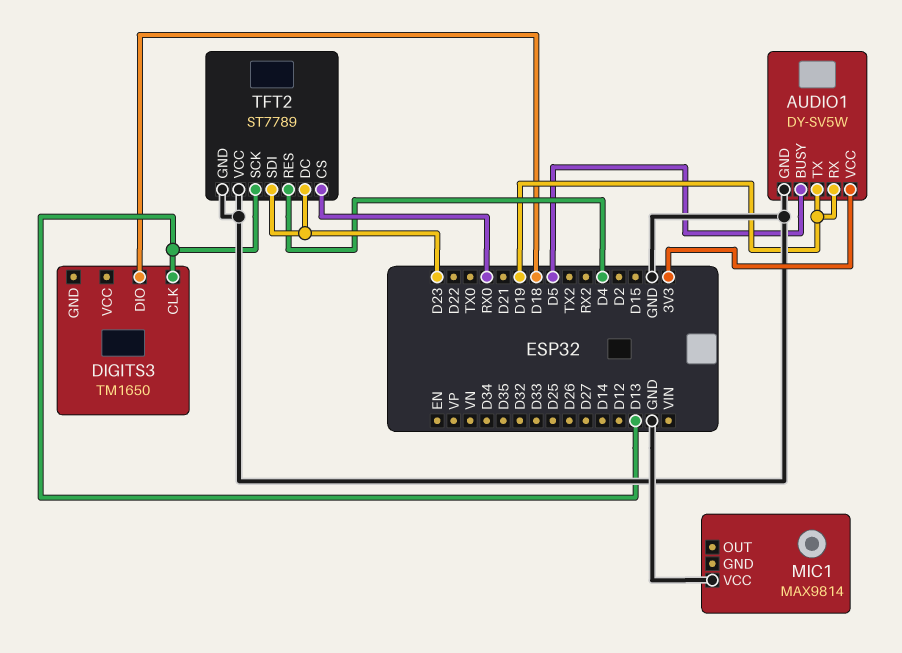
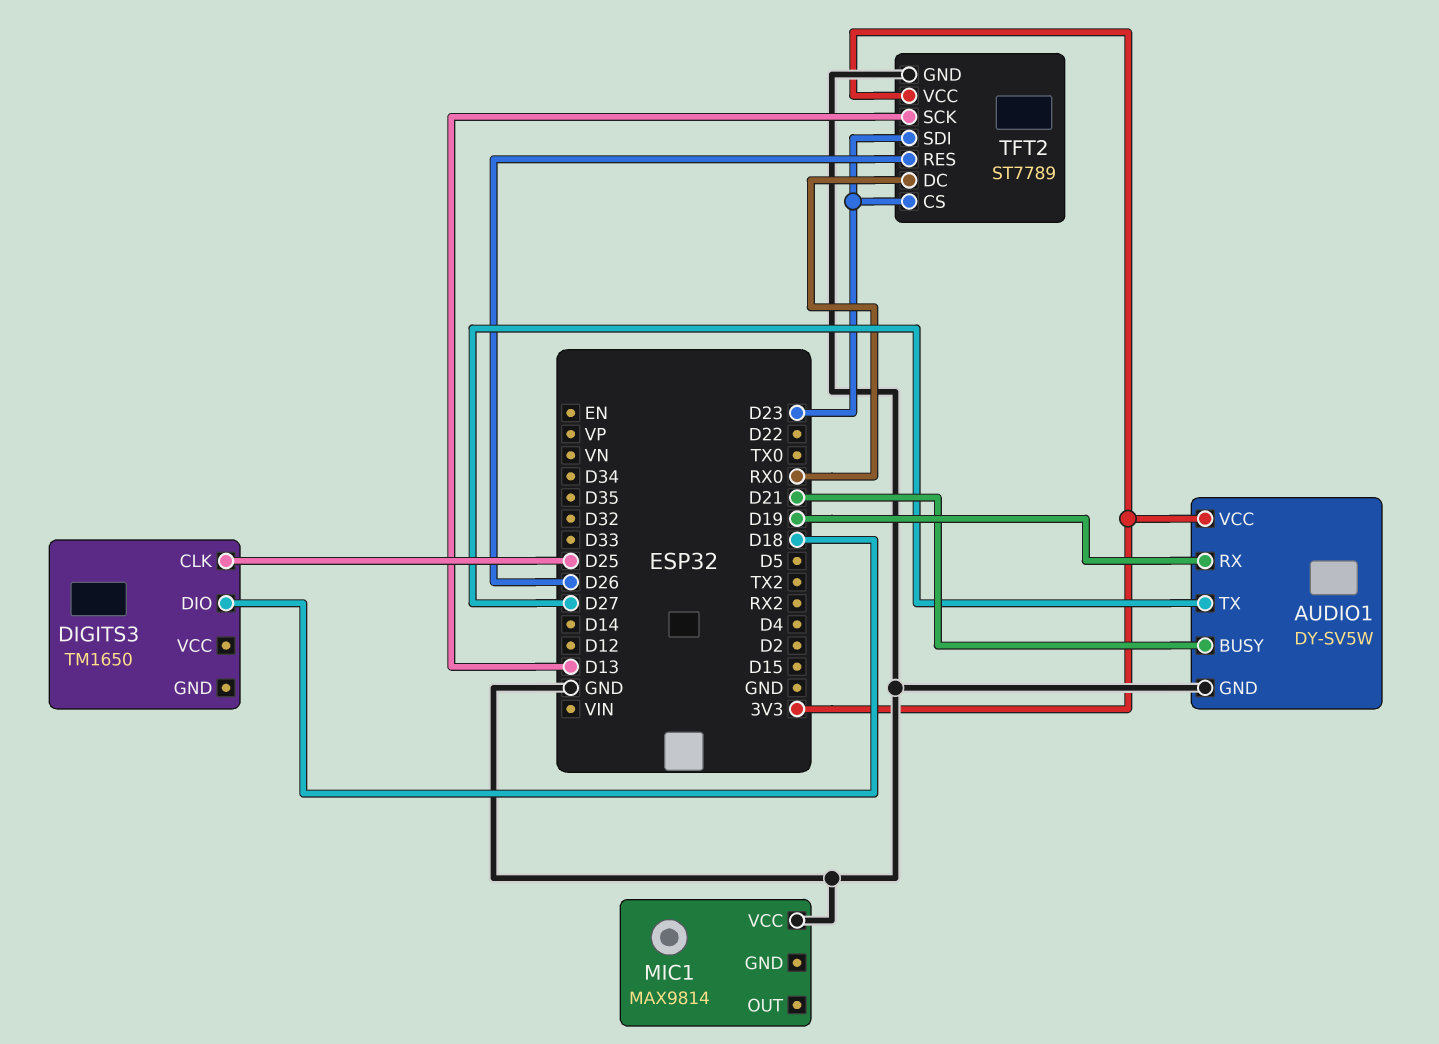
AUDIO1 pin BUSY: D5 -> D21
AUDIO1 pin TX: D19 -> D27
DIGITS3 pin CLK: D13 -> D25
TFT2 pin CS: RX0 -> D23
TFT2 pin DC: D23 -> RX0
TFT2 pin RES: D4 -> D26
TFT2 pin VCC: GND -> 3V3

